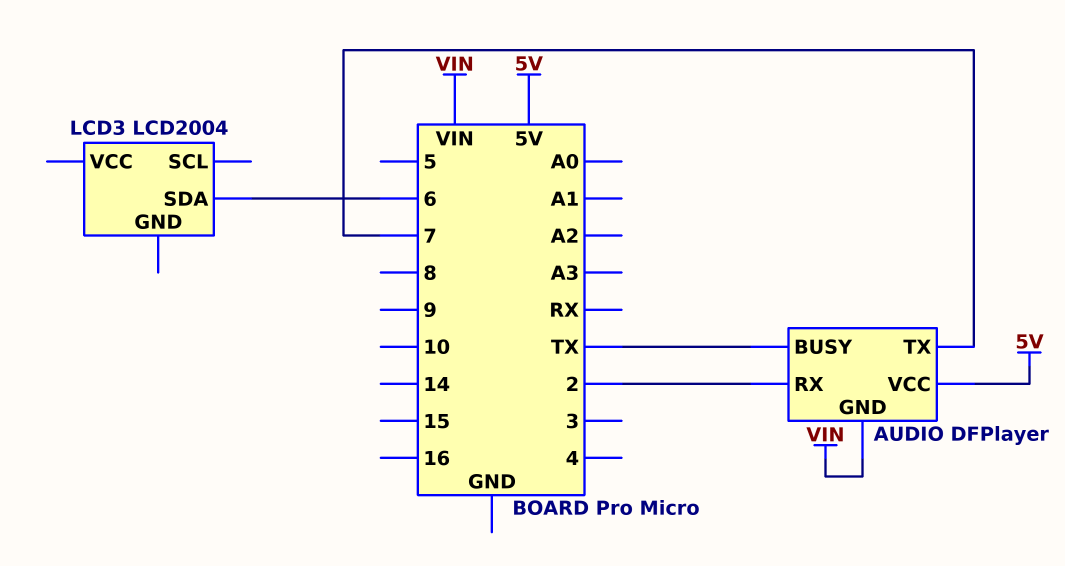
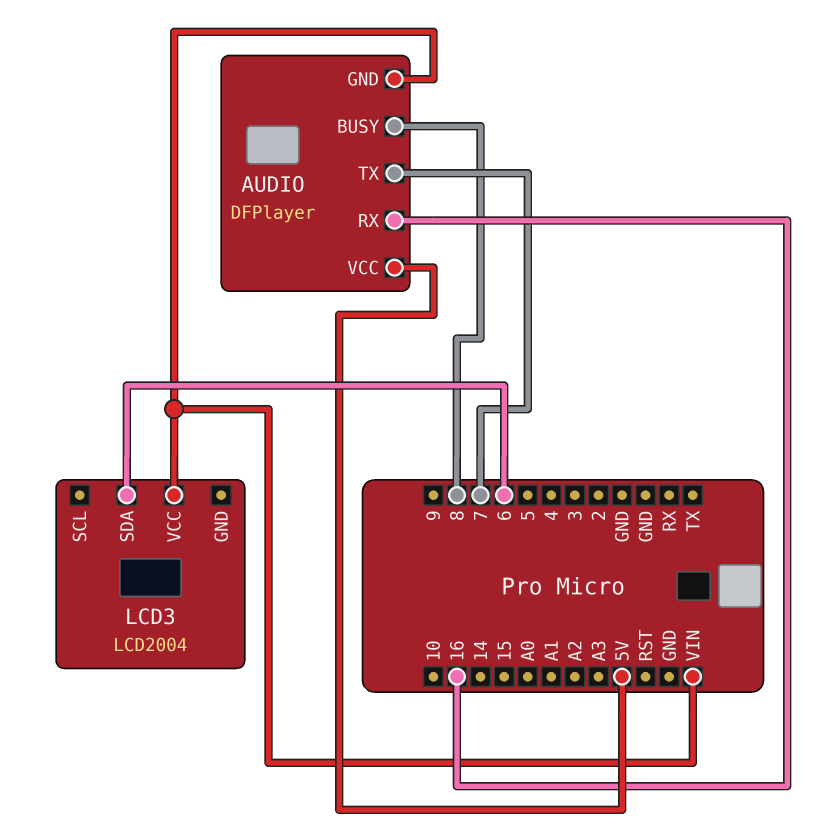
AUDIO pin BUSY: TX -> 8
AUDIO pin RX: 2 -> 16
LCD3 pin VCC: none -> VIN

